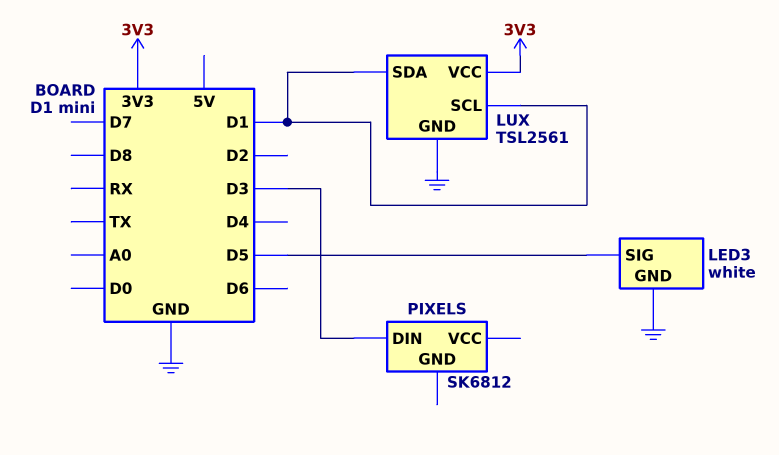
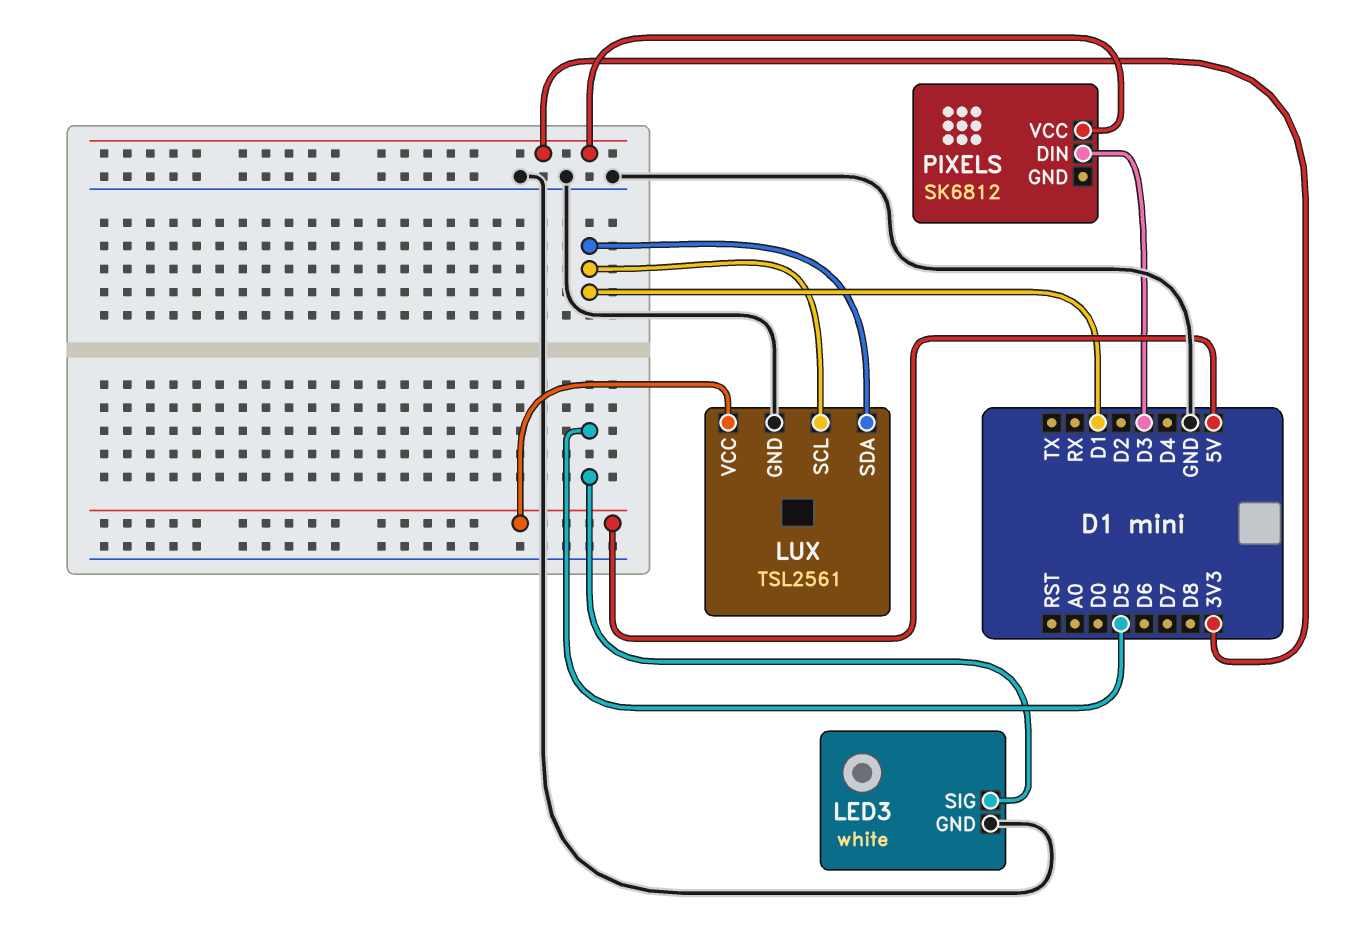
LUX pin VCC: 3V3 -> 5V
PIXELS pin VCC: none -> 3V3

